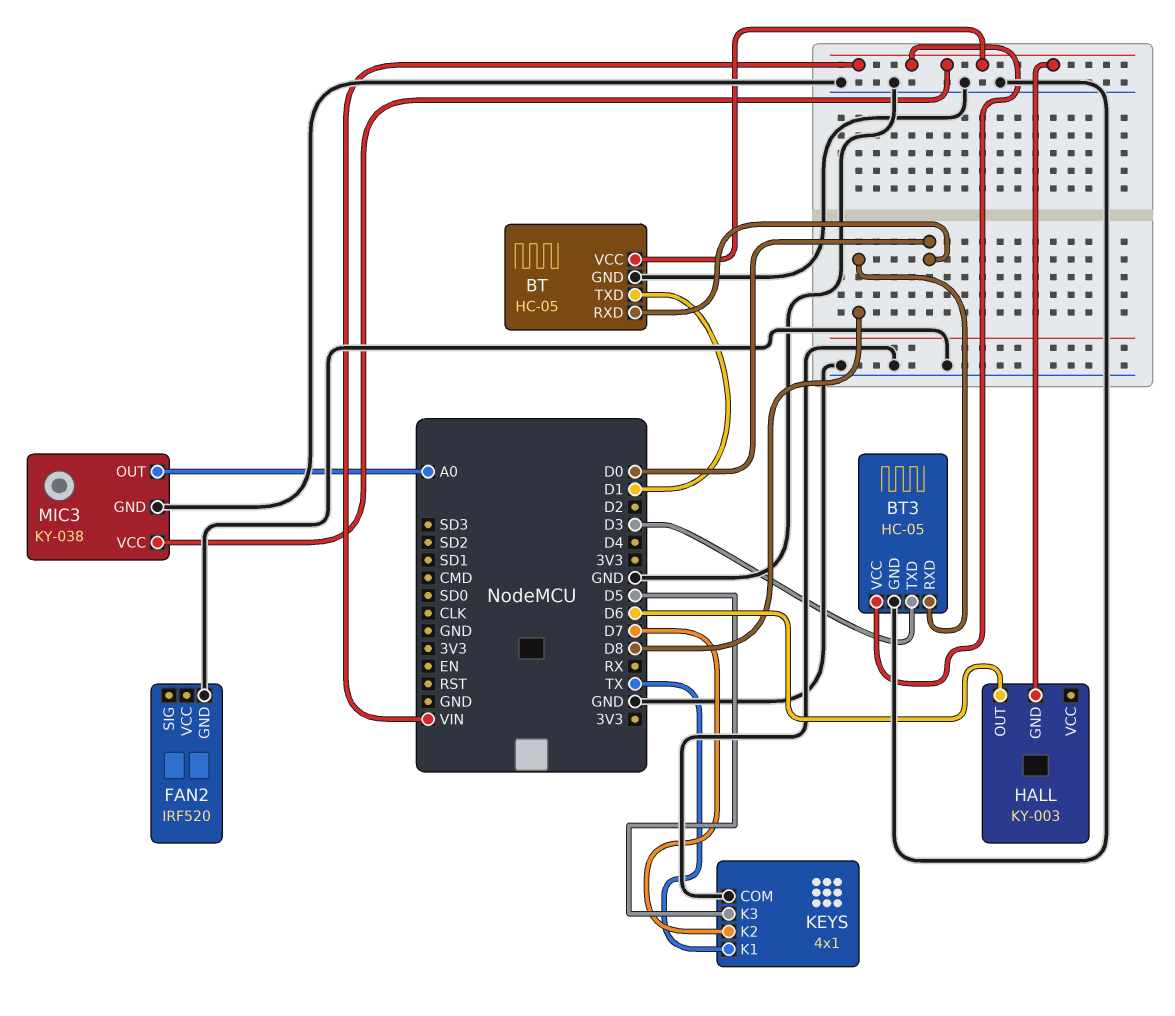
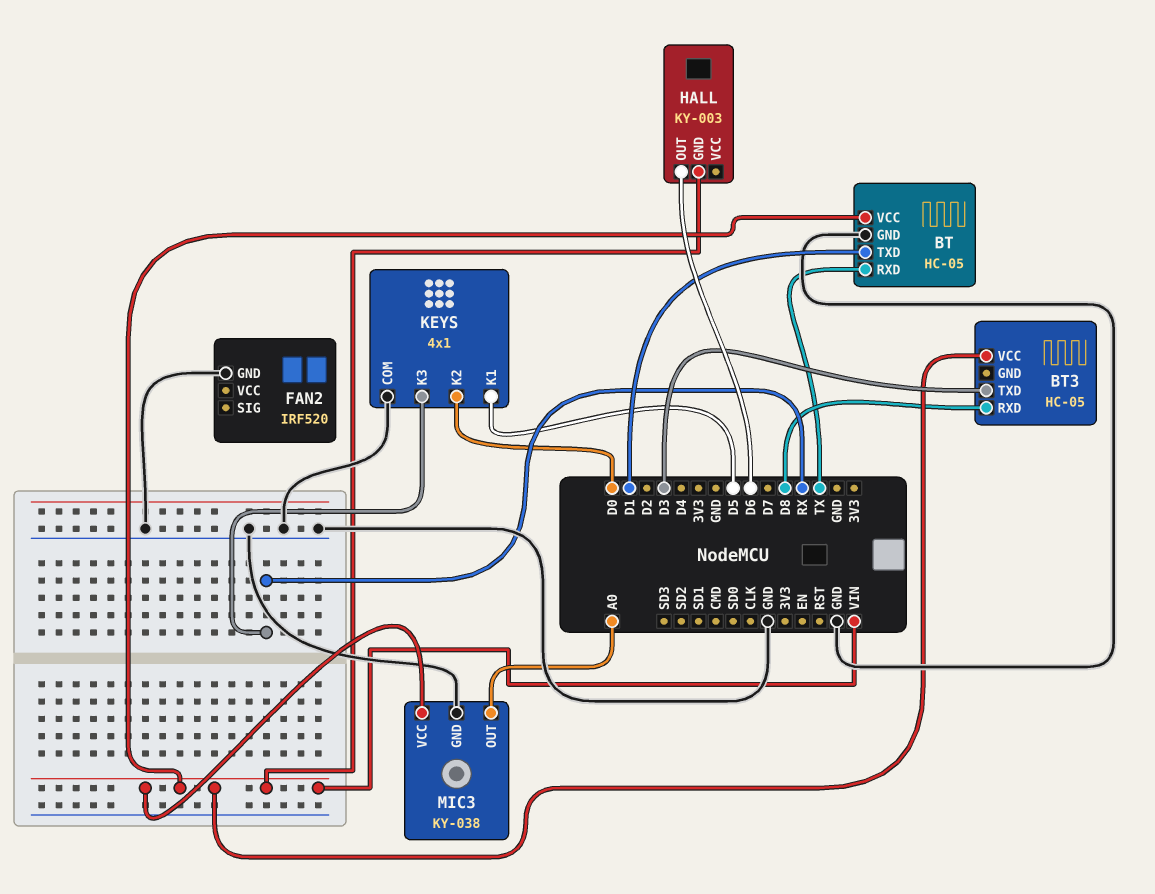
BT pin RXD: D0 -> TX
BT3 pin GND: GND -> none
KEYS pin K1: TX -> D5
KEYS pin K2: D7 -> D0
KEYS pin K3: D5 -> RX

